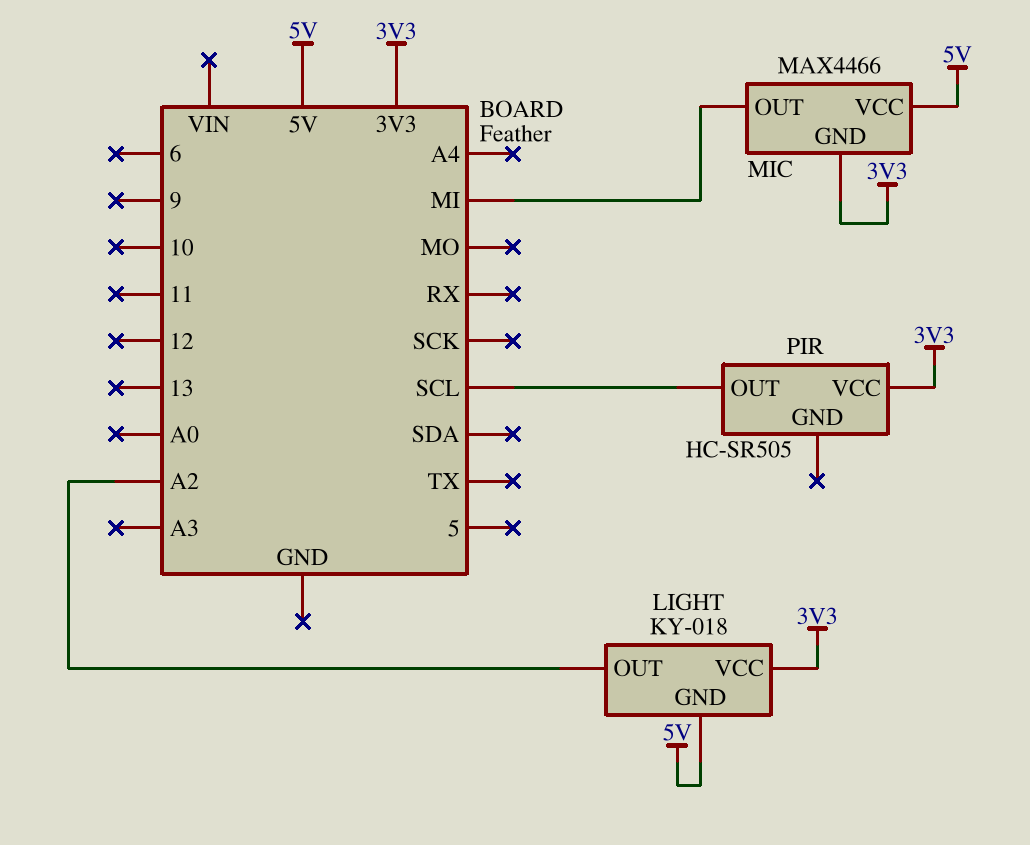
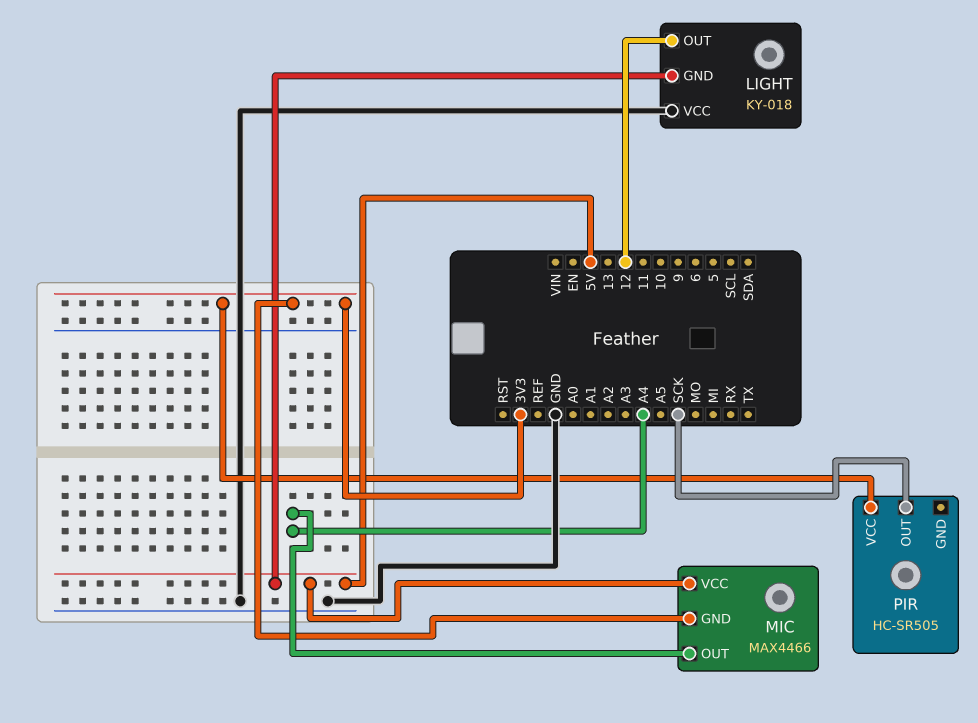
LIGHT pin OUT: A2 -> 12
LIGHT pin VCC: 3V3 -> GND
MIC pin OUT: MI -> A4
PIR pin OUT: SCL -> SCK

